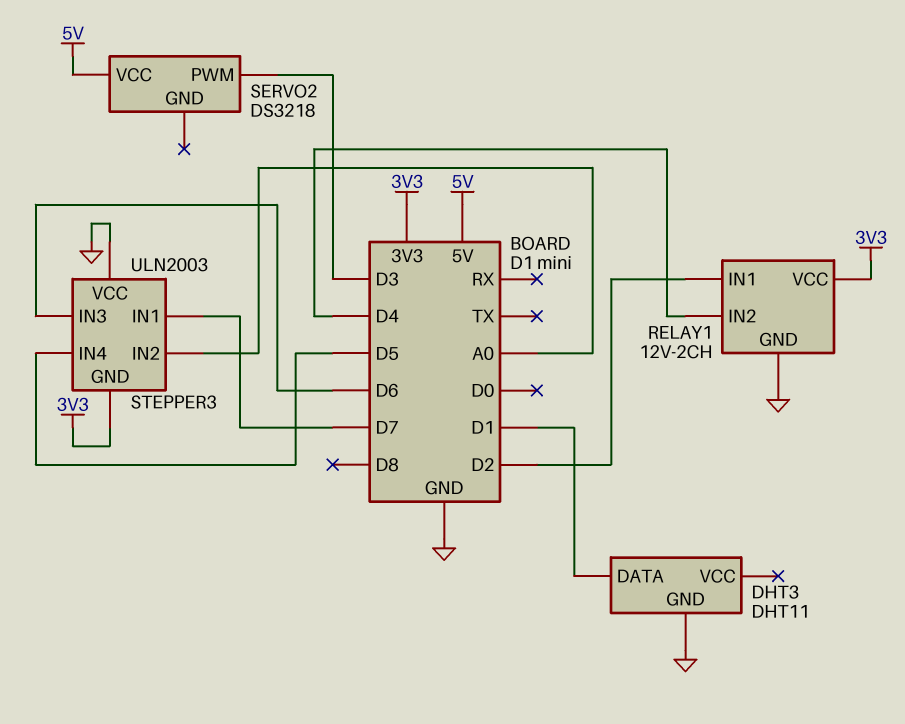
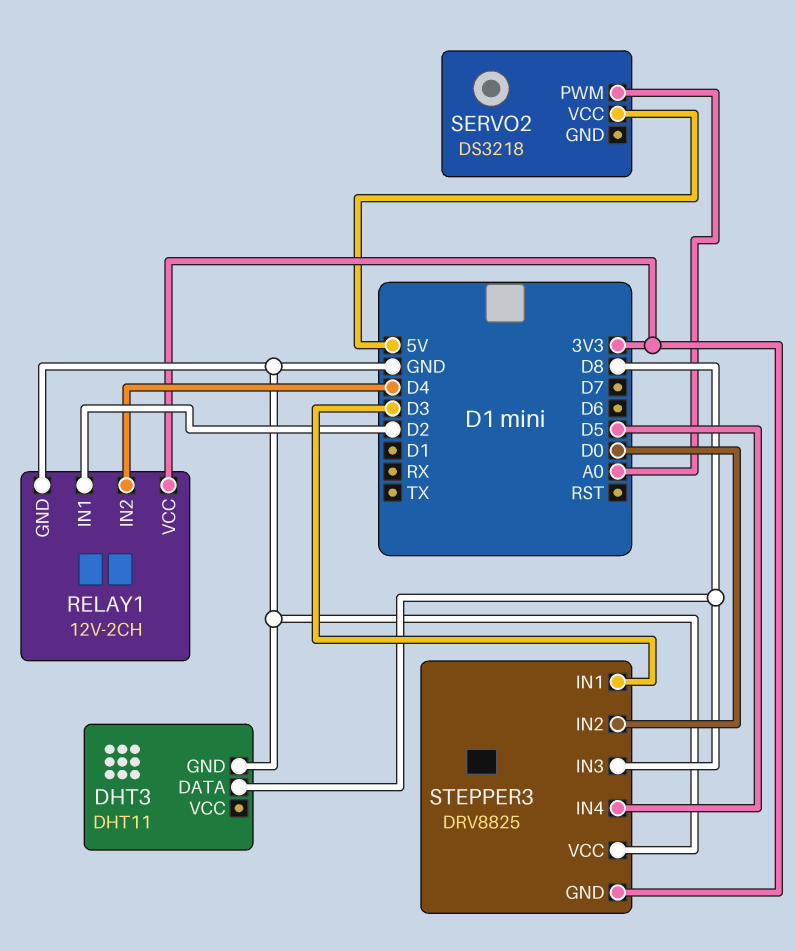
DHT3 pin DATA: D1 -> D8
SERVO2 pin PWM: D3 -> A0
STEPPER3: ULN2003 -> DRV8825
STEPPER3 pin IN1: D7 -> D3
STEPPER3 pin IN2: A0 -> D0
STEPPER3 pin IN3: D6 -> D8

